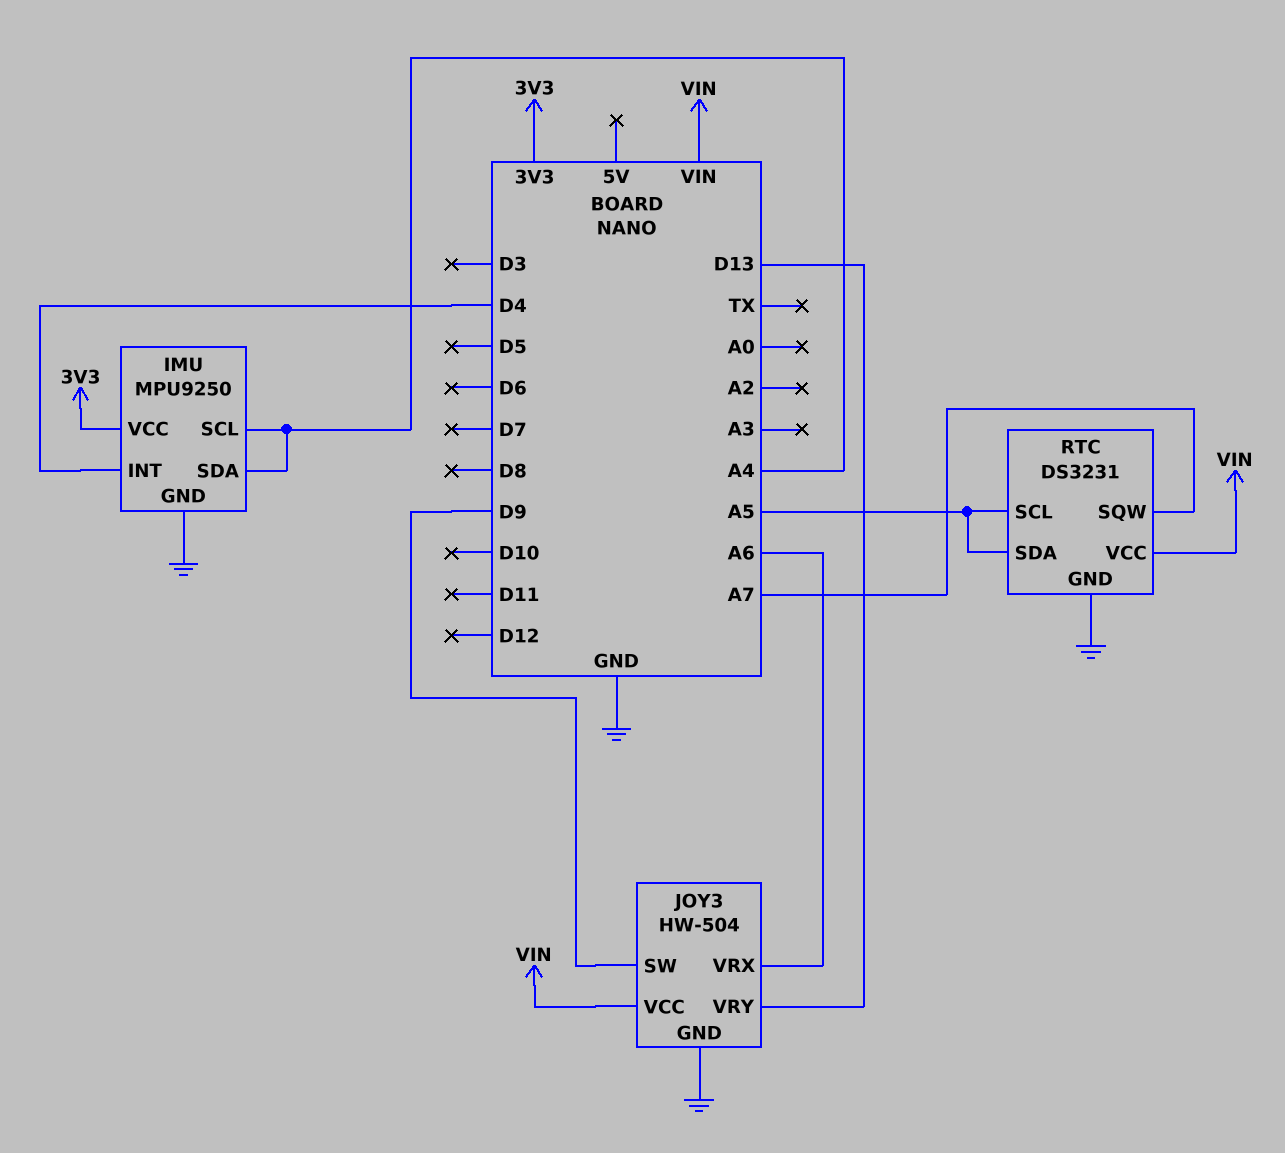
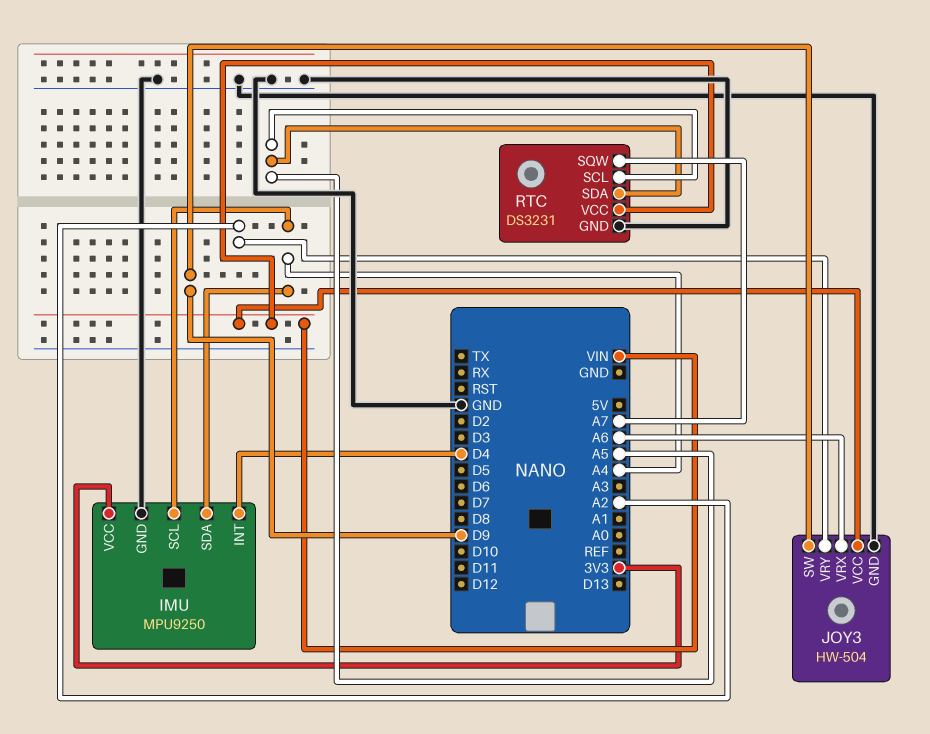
JOY3 pin VRY: D13 -> A2

